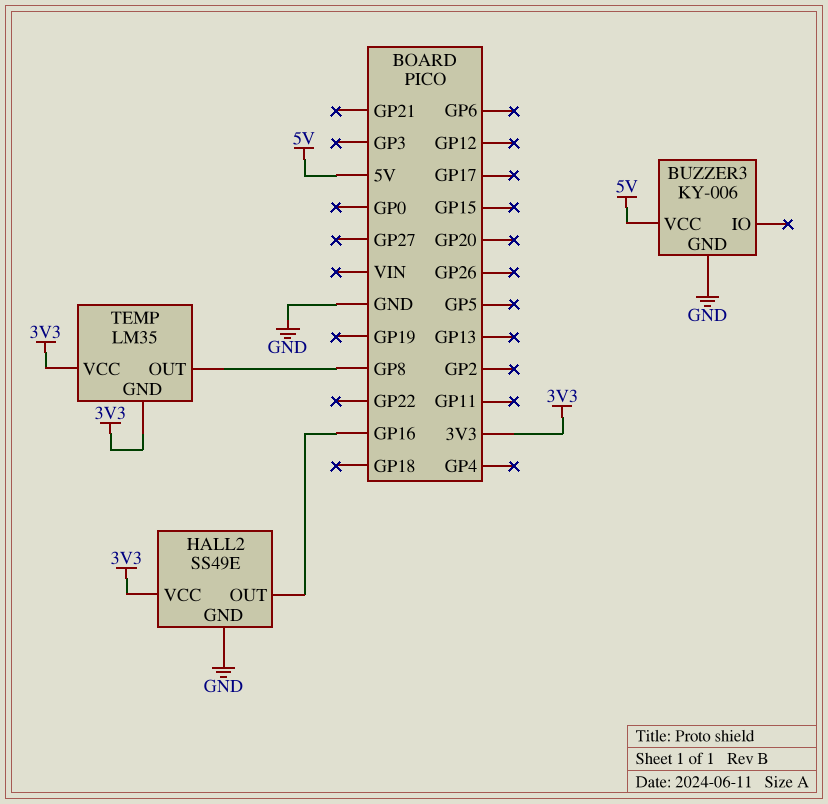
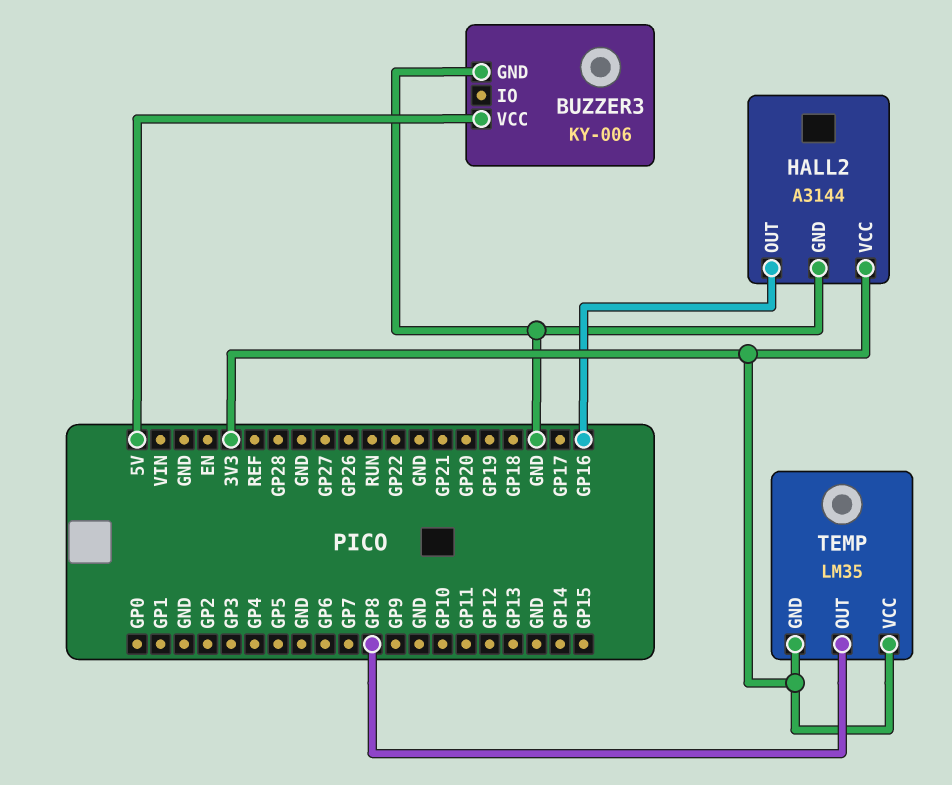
HALL2: SS49E -> A3144

